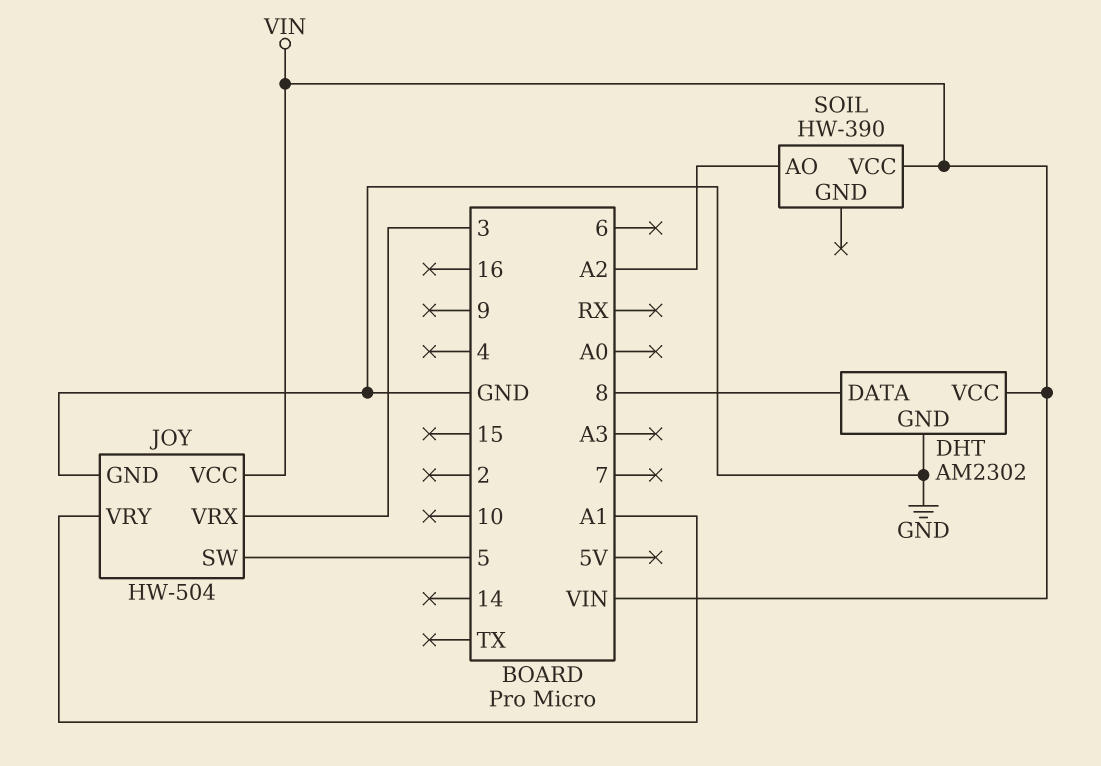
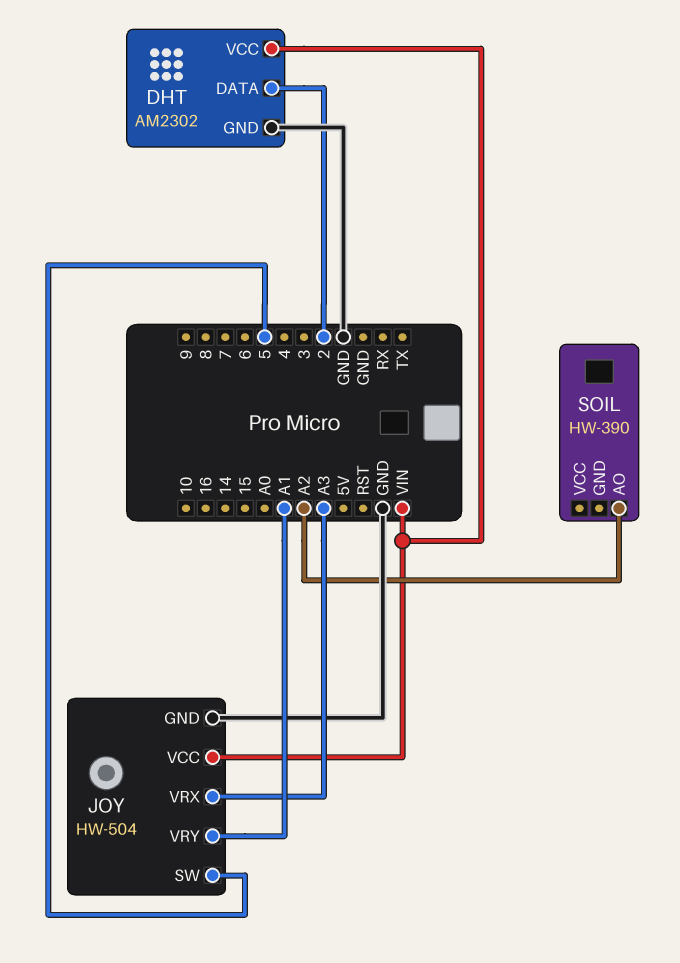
DHT pin DATA: 8 -> 2
JOY pin VRX: 3 -> A3
SOIL pin VCC: VIN -> none

